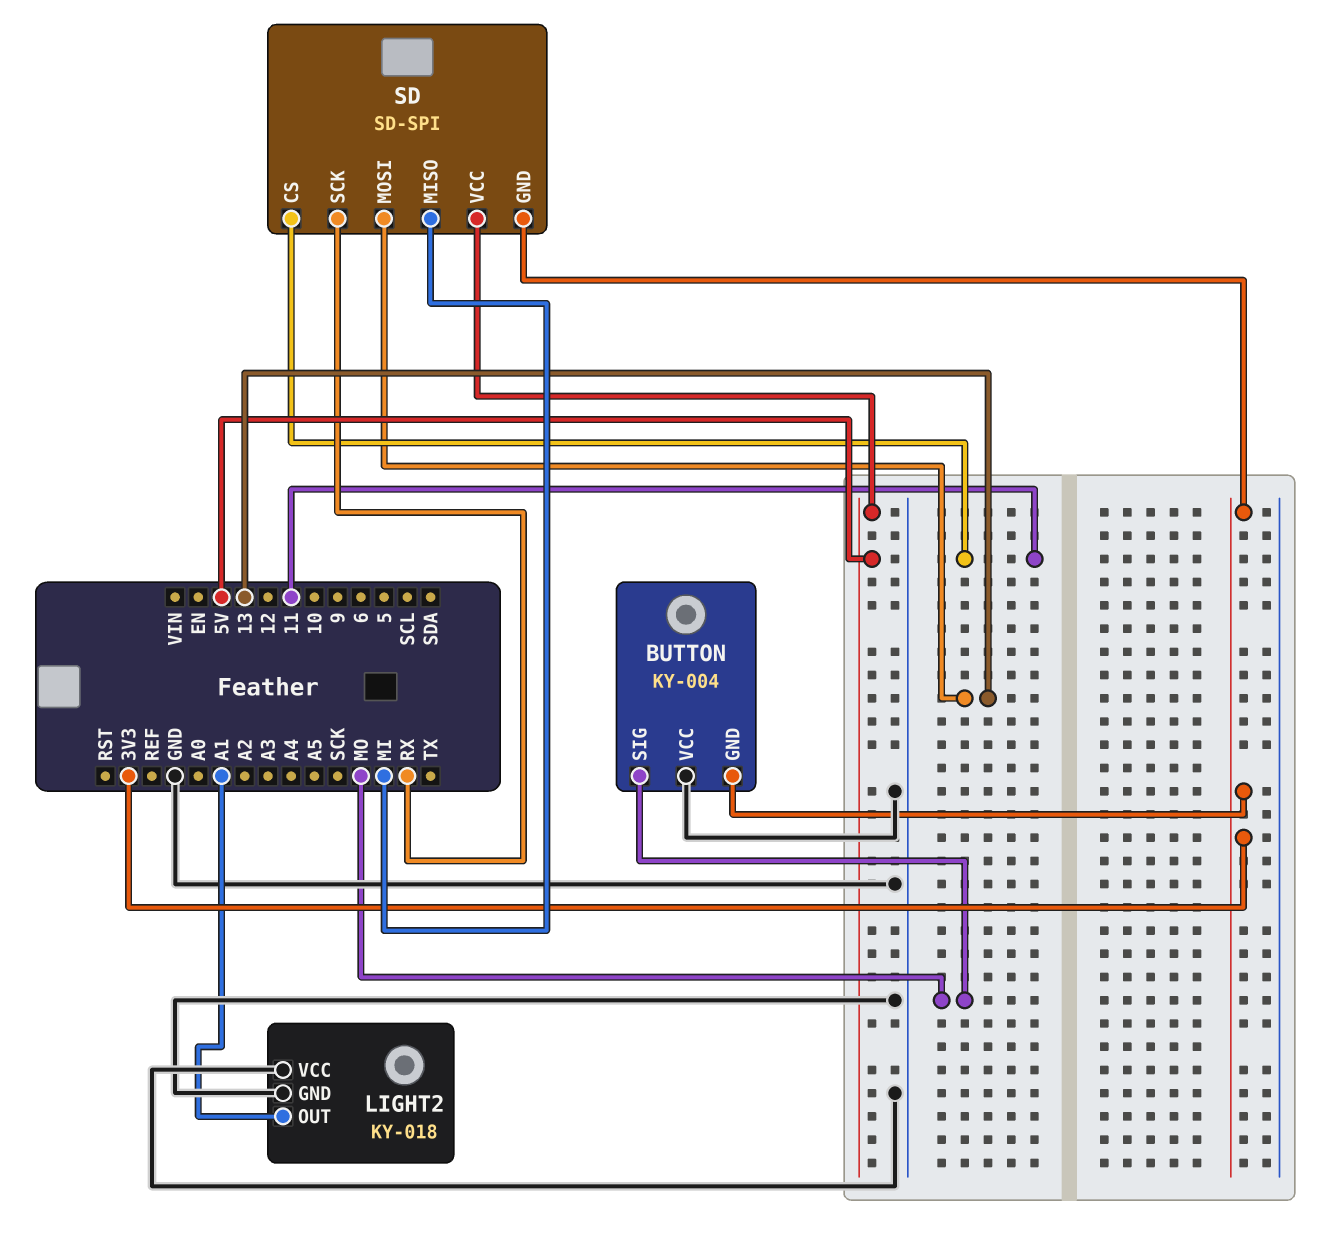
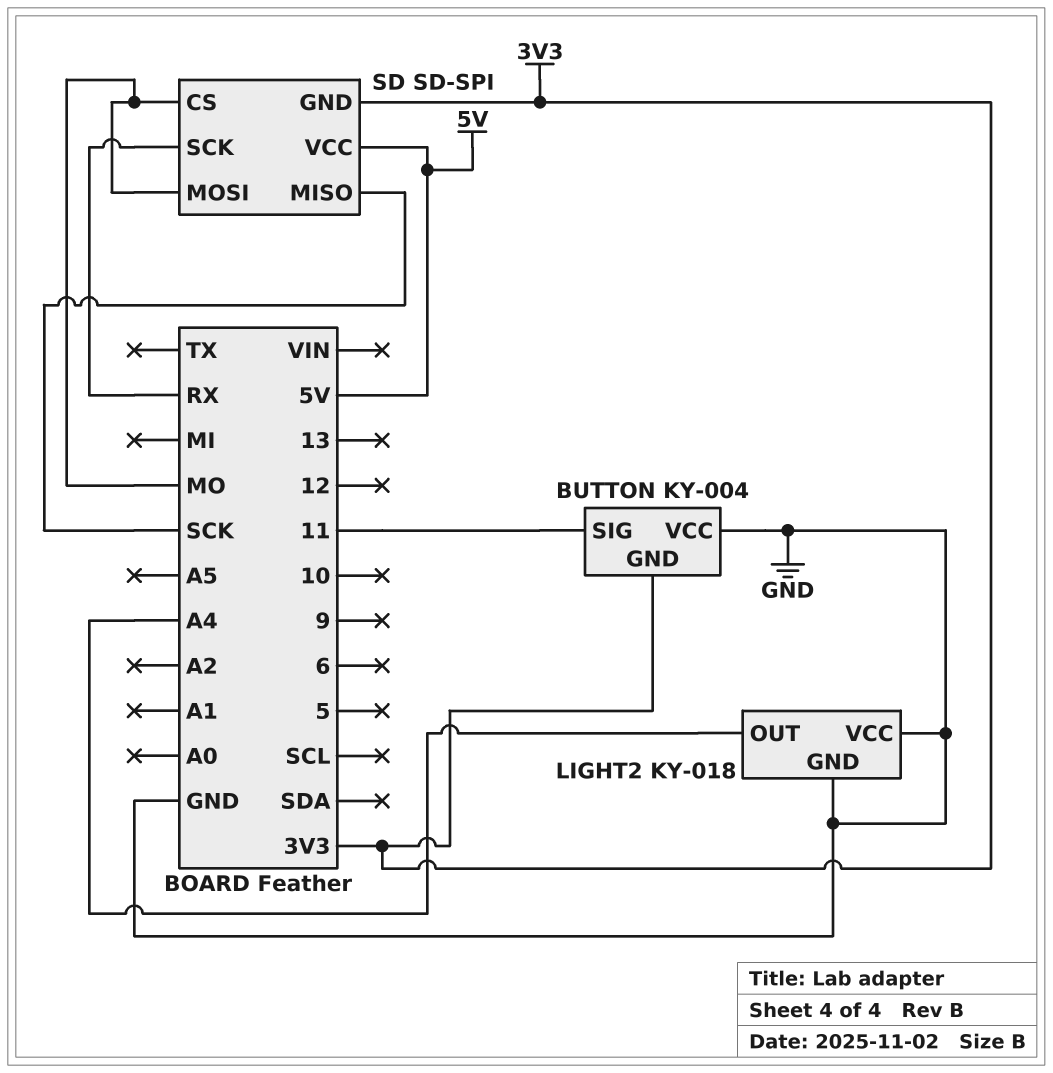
BUTTON pin SIG: MO -> 11
LIGHT2 pin OUT: A1 -> A4
SD pin CS: 11 -> MO
SD pin MISO: MI -> SCK
SD pin MOSI: 13 -> MO

